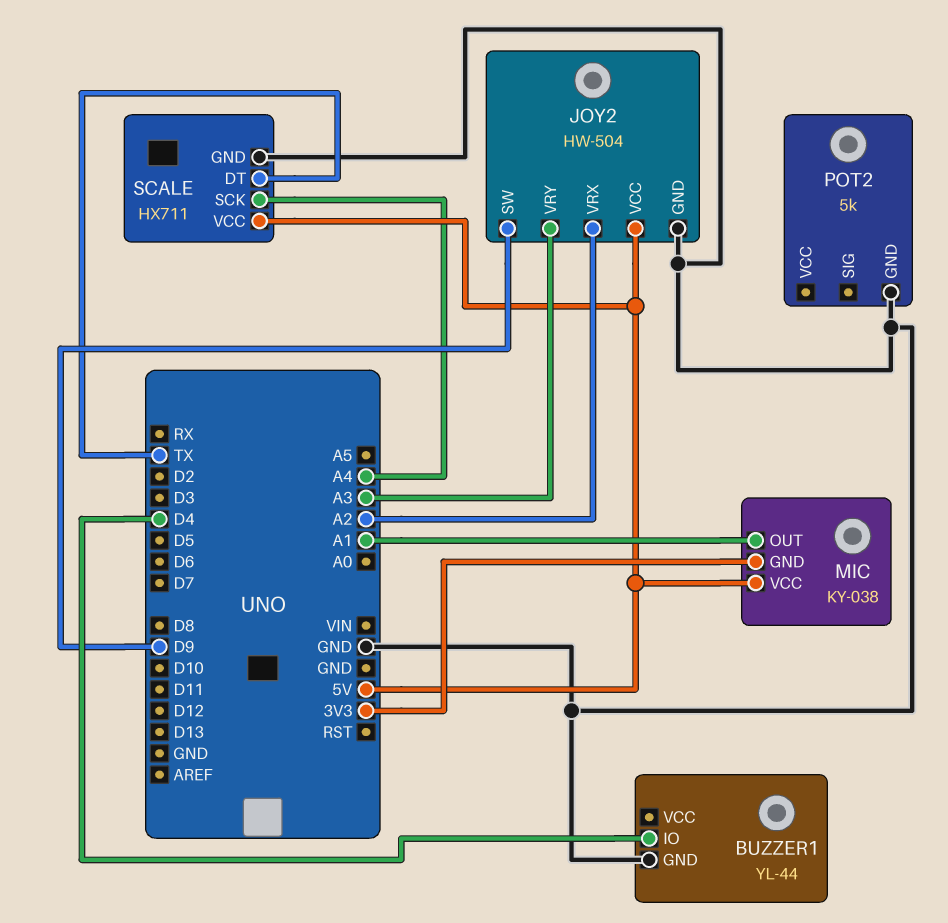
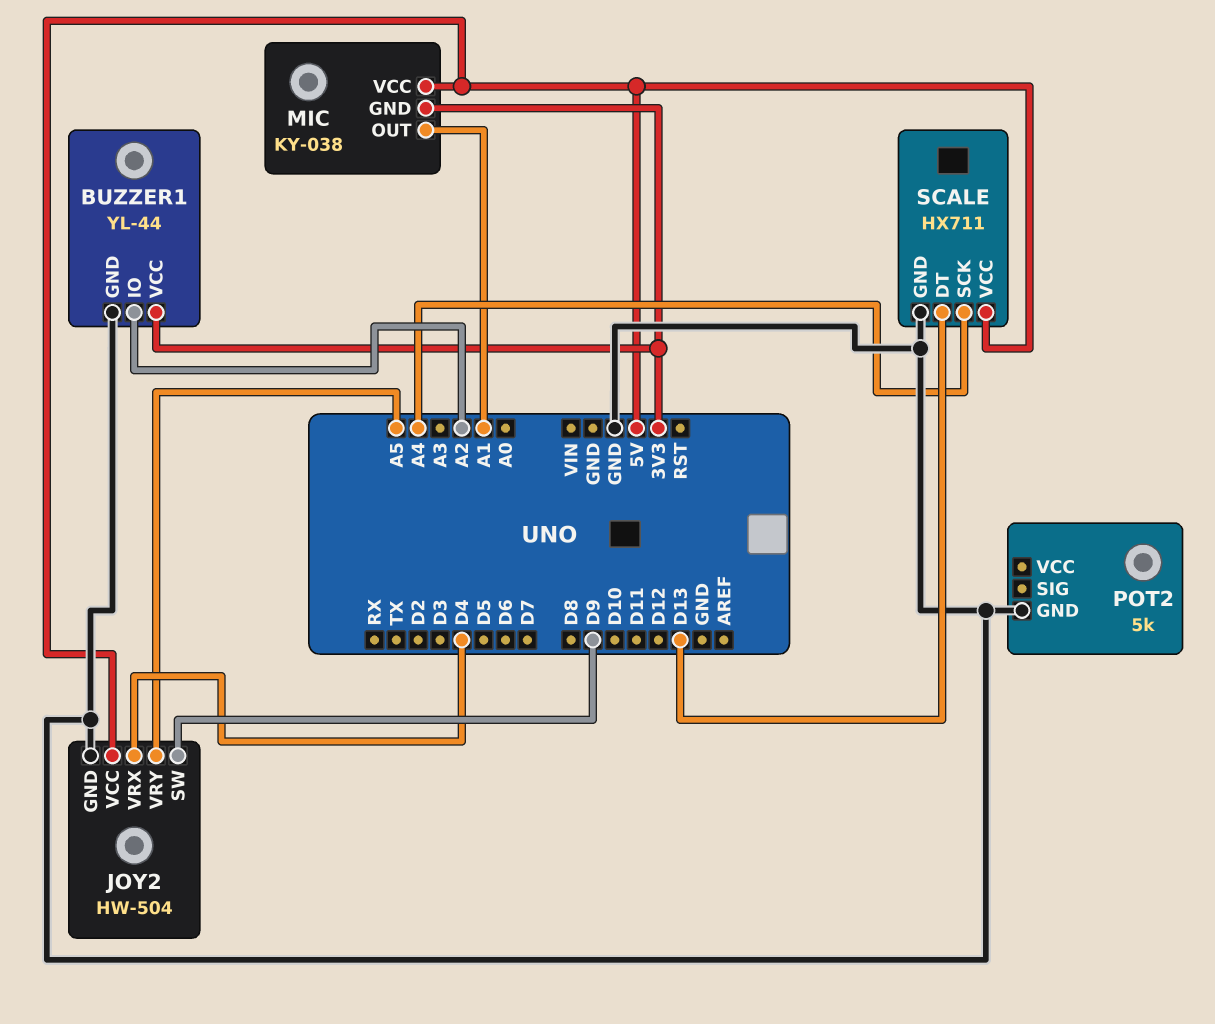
BUZZER1 pin IO: D4 -> A2
BUZZER1 pin VCC: none -> 3V3
JOY2 pin VRX: A2 -> D4
JOY2 pin VRY: A3 -> A5
SCALE pin DT: TX -> D13

